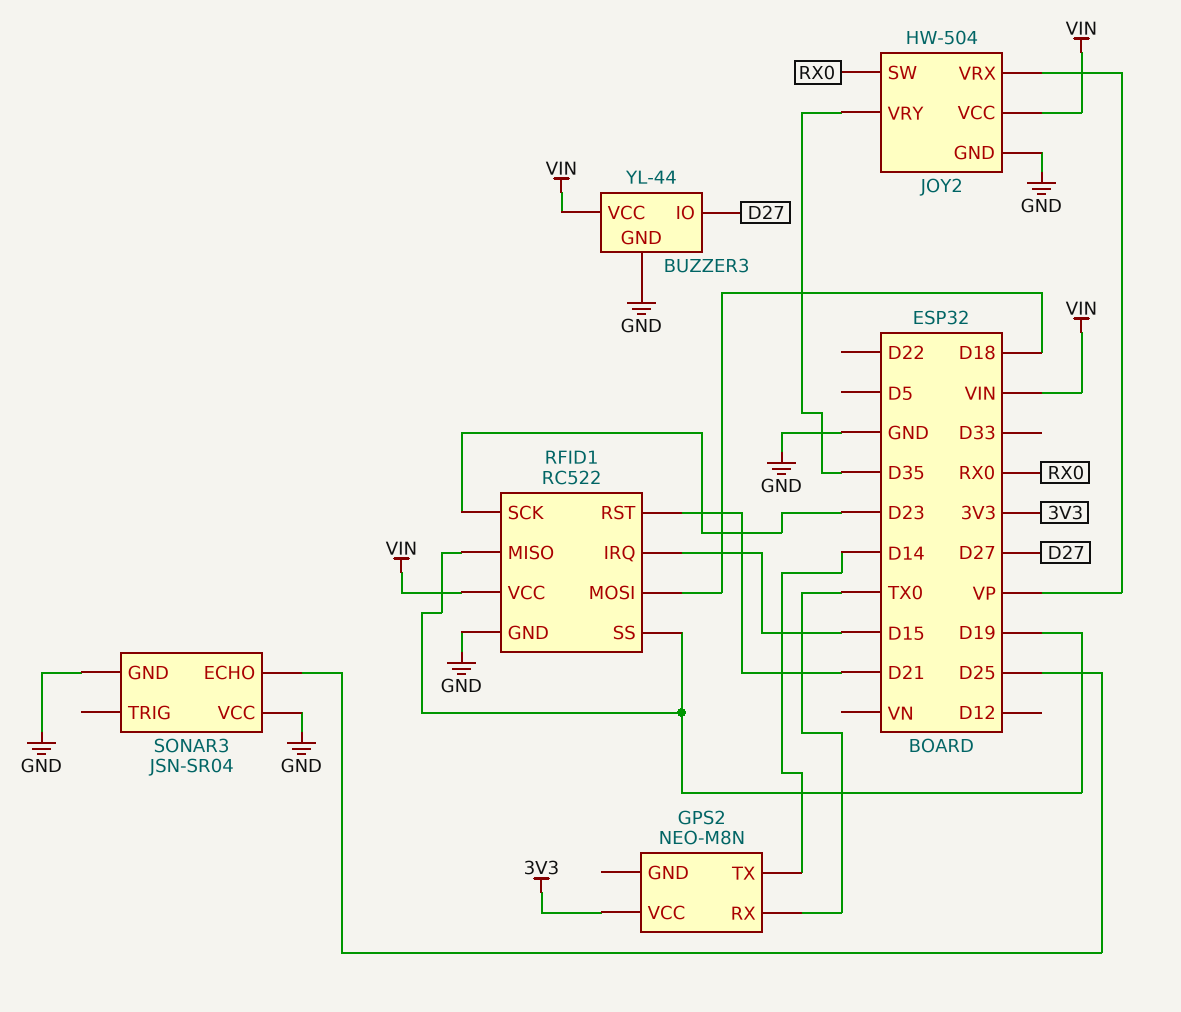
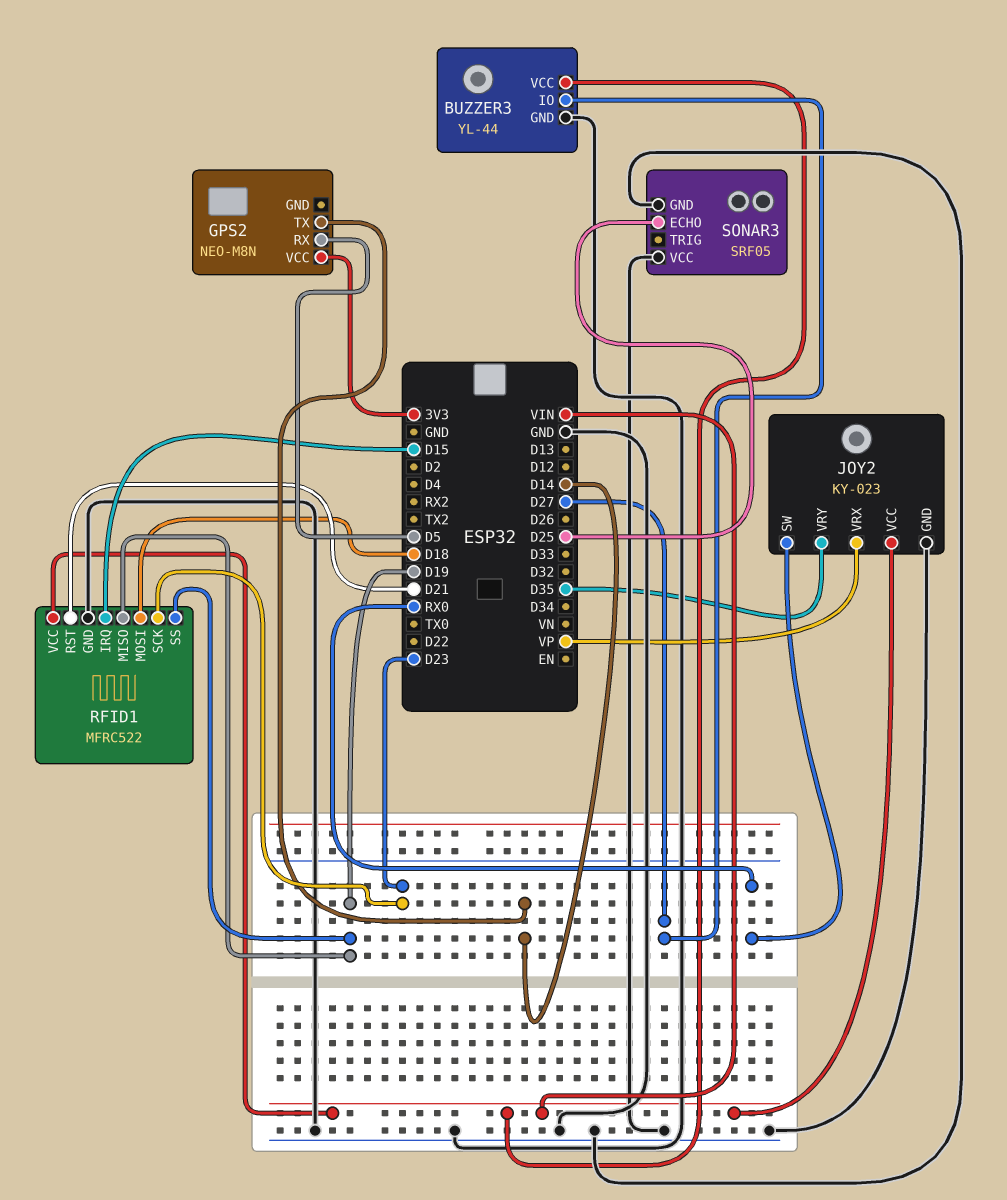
GPS2 pin RX: TX0 -> D5
JOY2: HW-504 -> KY-023
RFID1: RC522 -> MFRC522
SONAR3: JSN-SR04 -> SRF05

